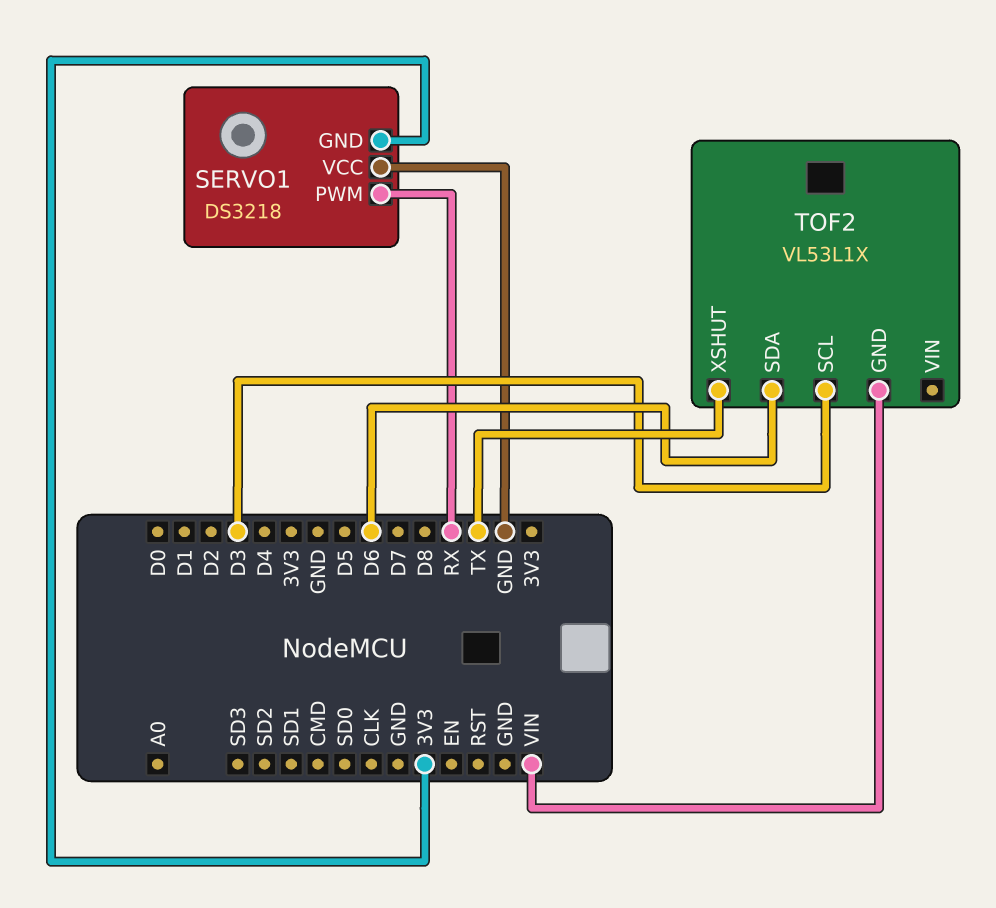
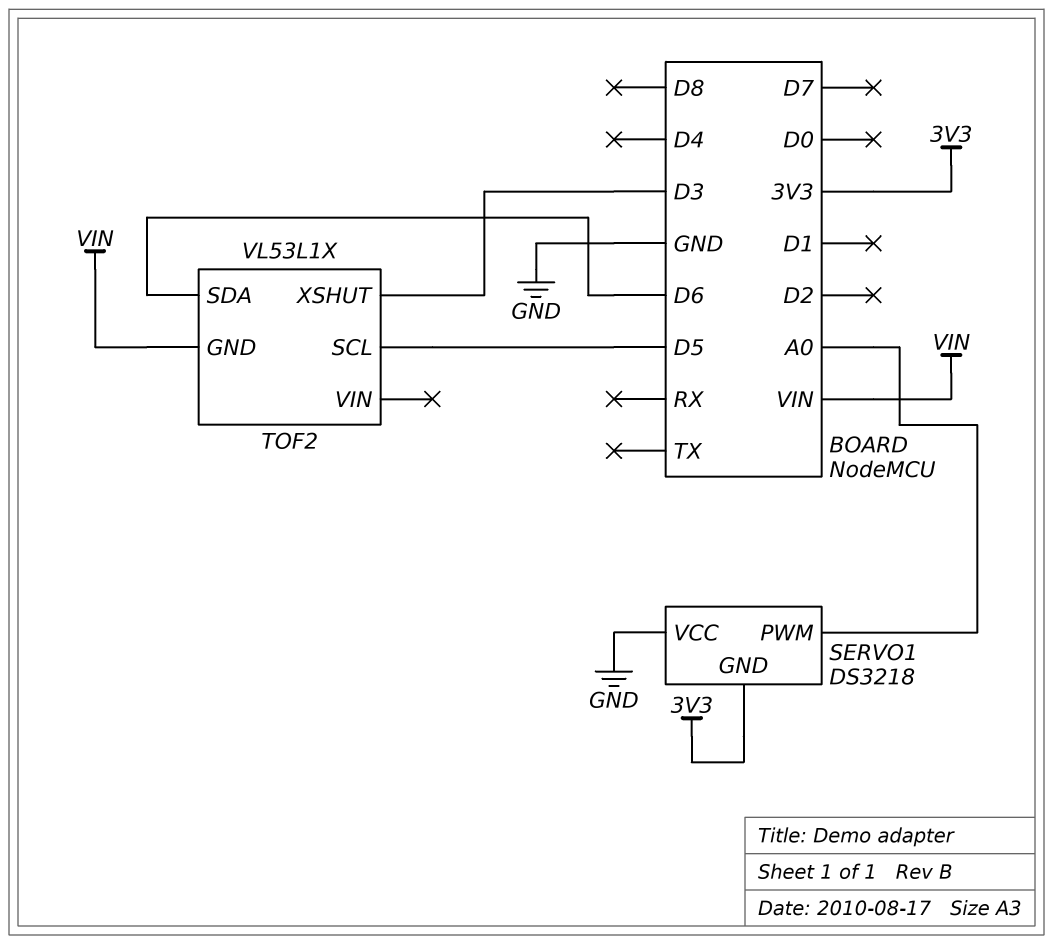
SERVO1 pin PWM: RX -> A0
TOF2 pin SCL: D3 -> D5
TOF2 pin XSHUT: TX -> D3

